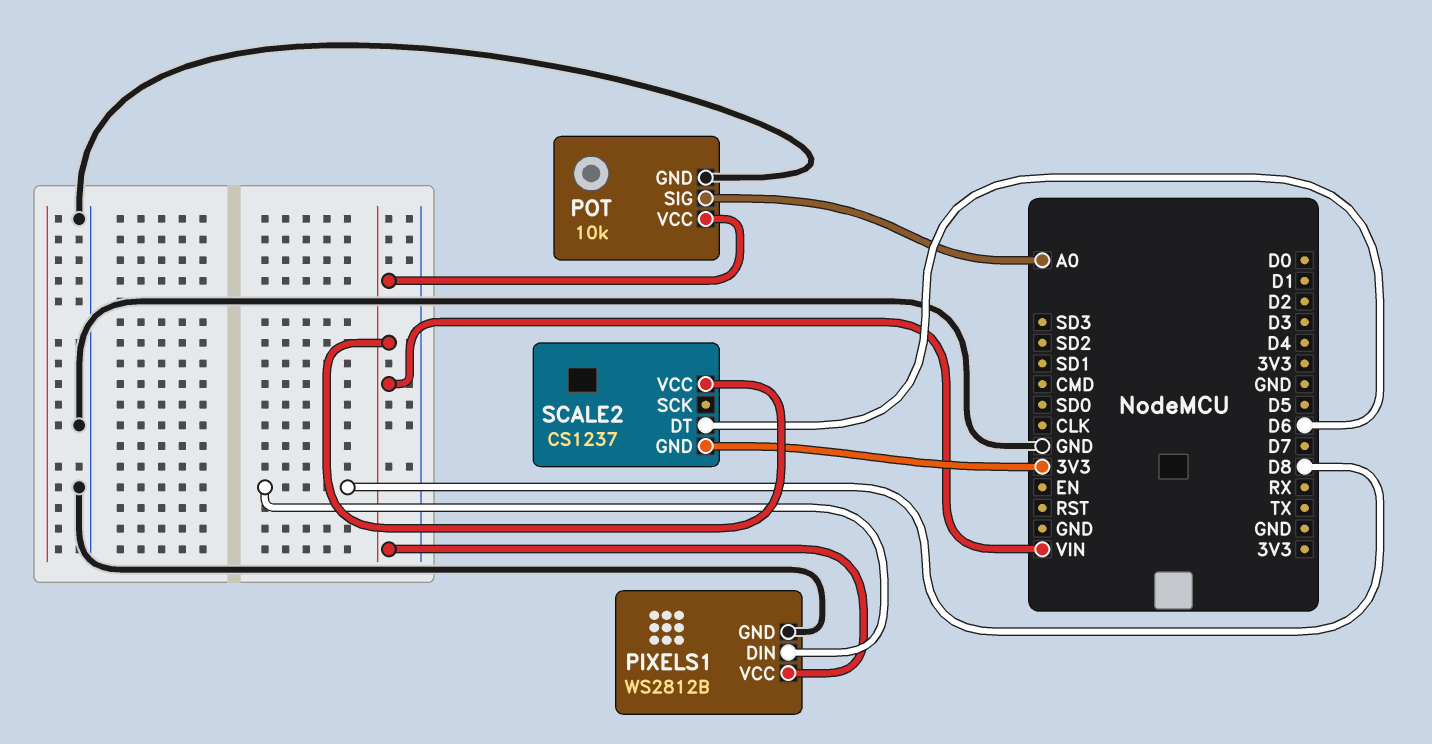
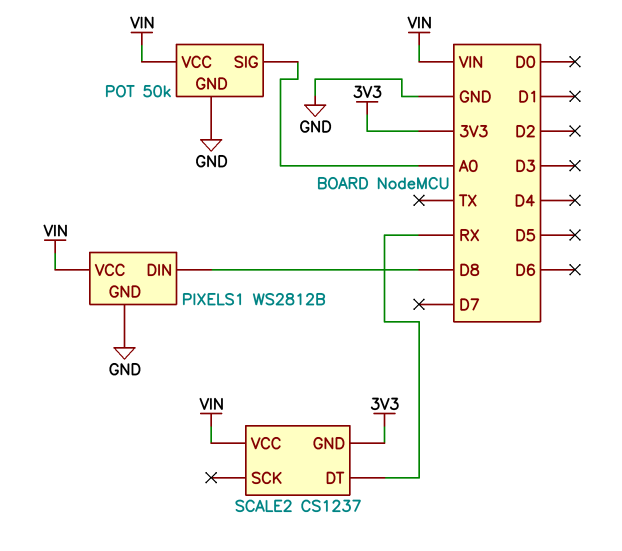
POT: 10k -> 50k
SCALE2 pin DT: D6 -> RX

